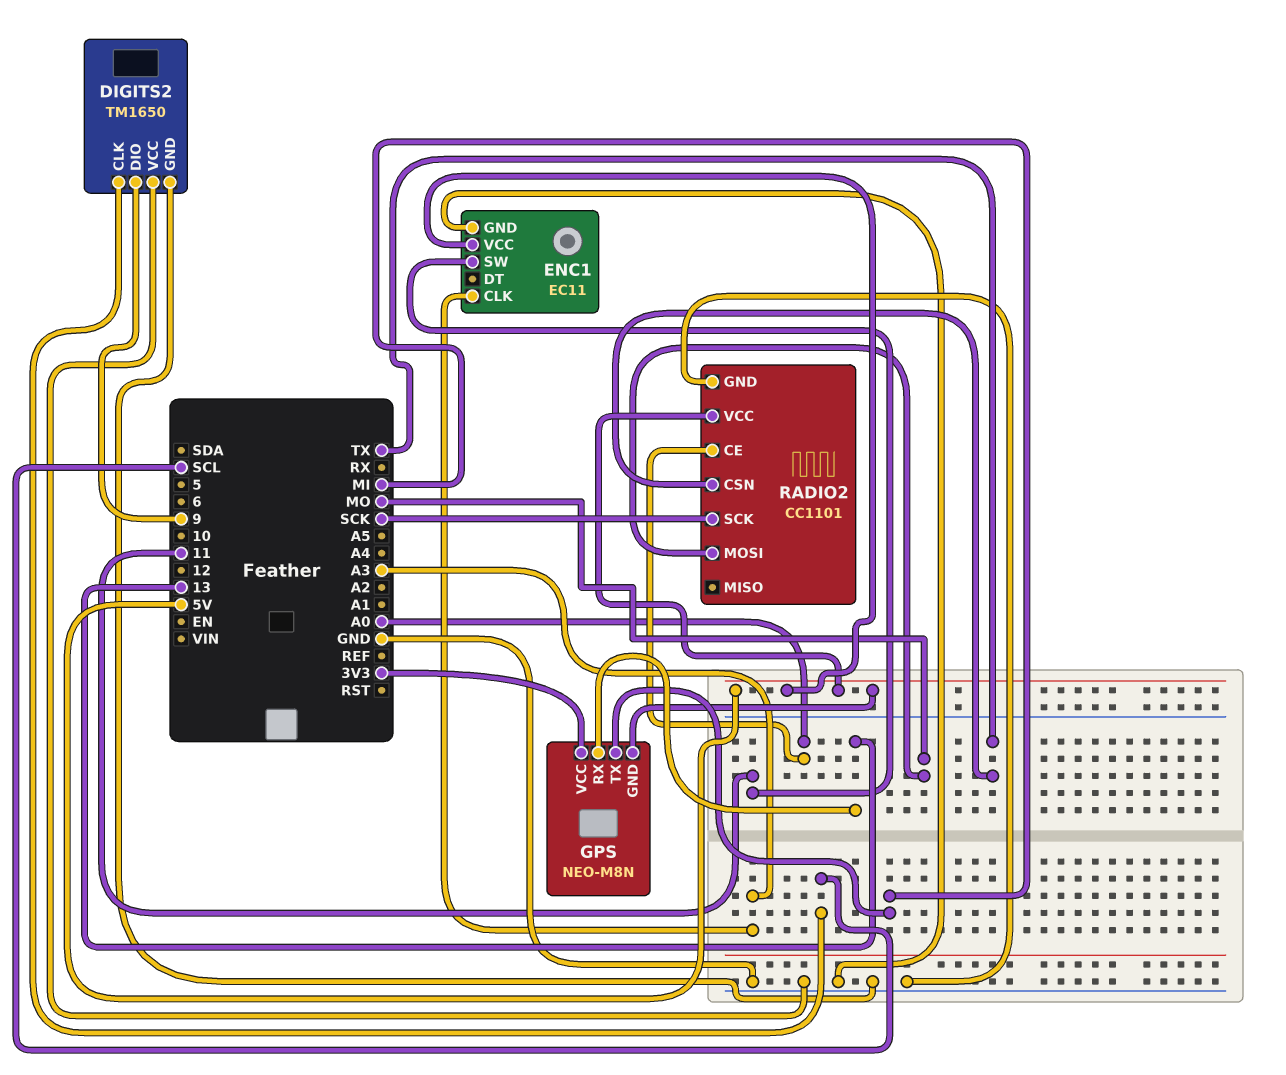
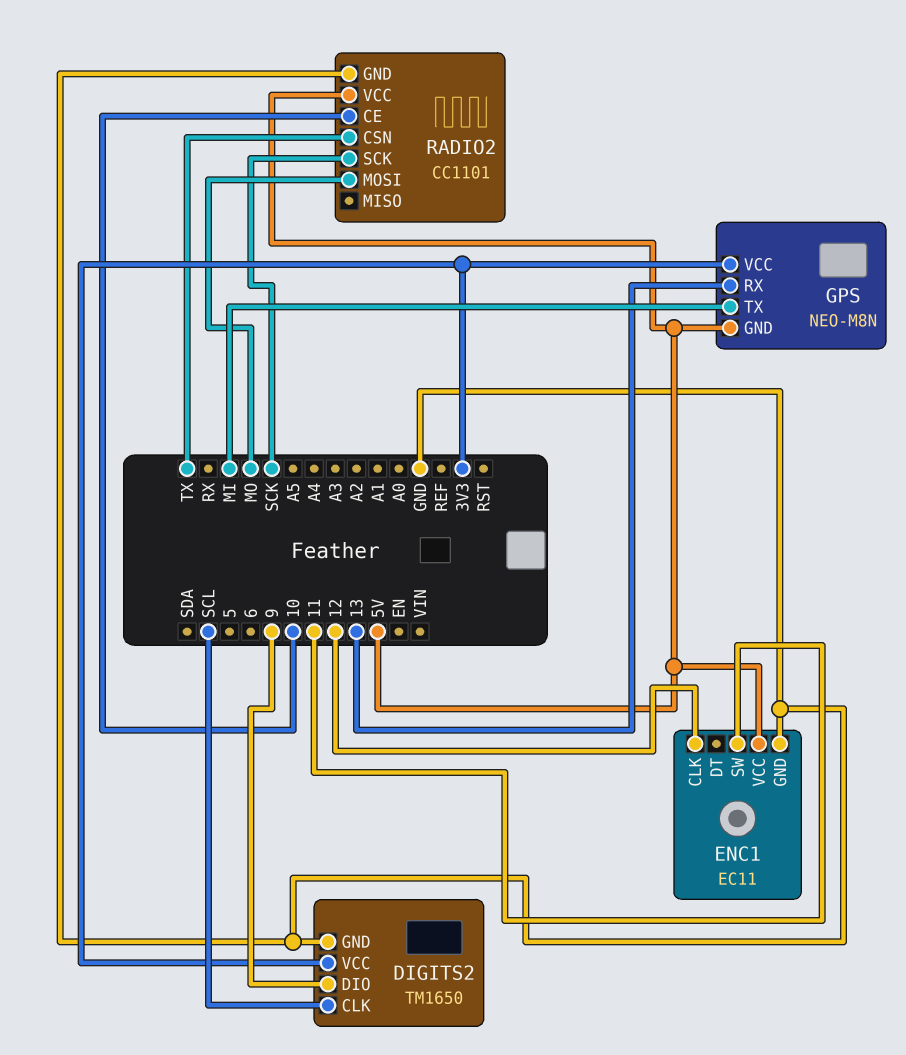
DIGITS2 pin VCC: GND -> 3V3
ENC1 pin CLK: A3 -> 12
RADIO2 pin CE: A0 -> 10

